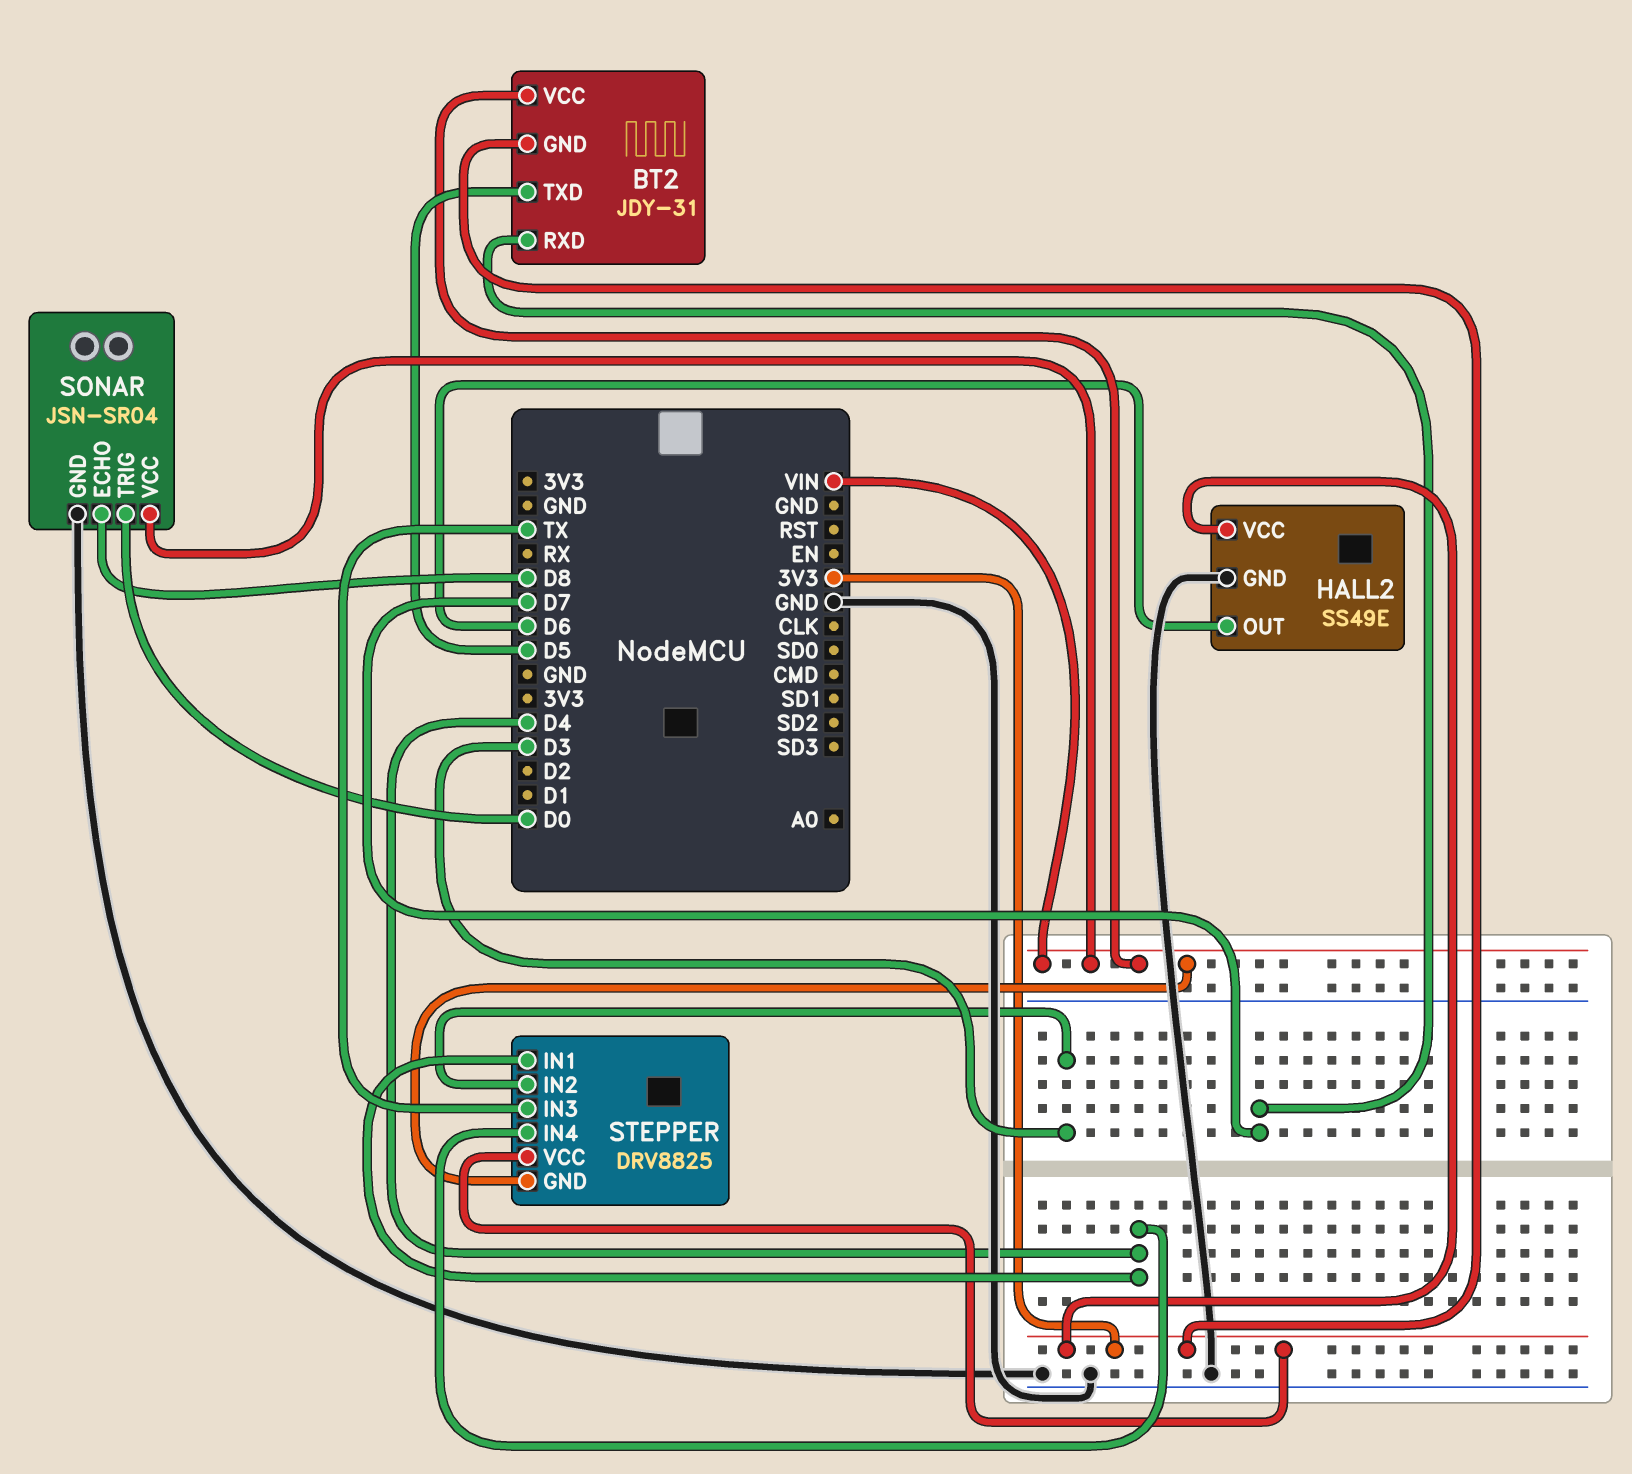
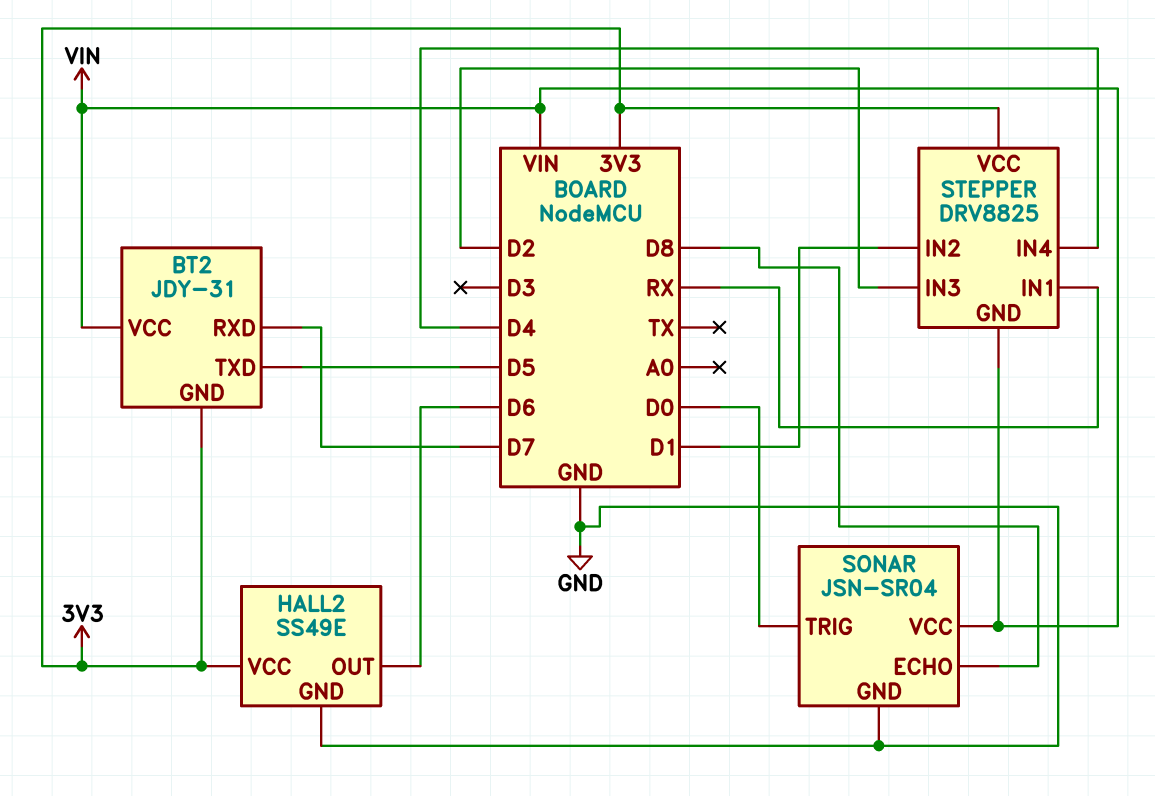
STEPPER pin IN1: D4 -> RX
STEPPER pin IN2: D3 -> D1
STEPPER pin IN3: TX -> D2

